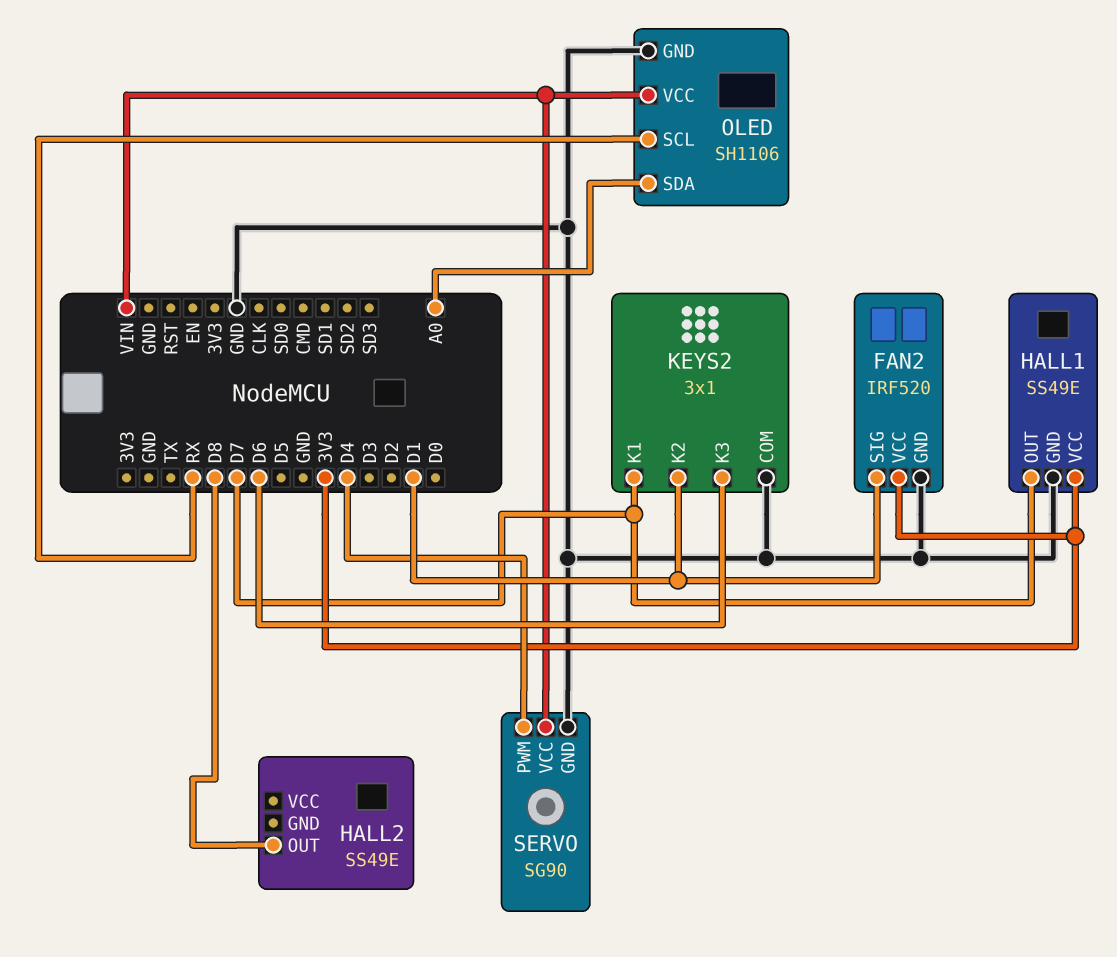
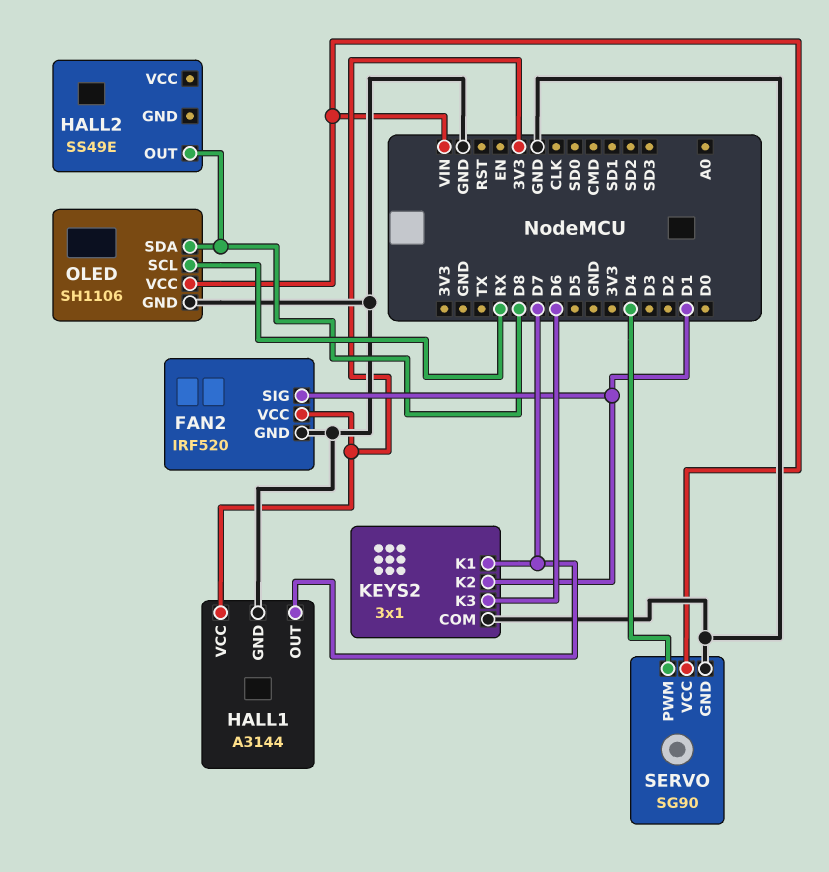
HALL1: SS49E -> A3144
OLED pin SDA: A0 -> D8

